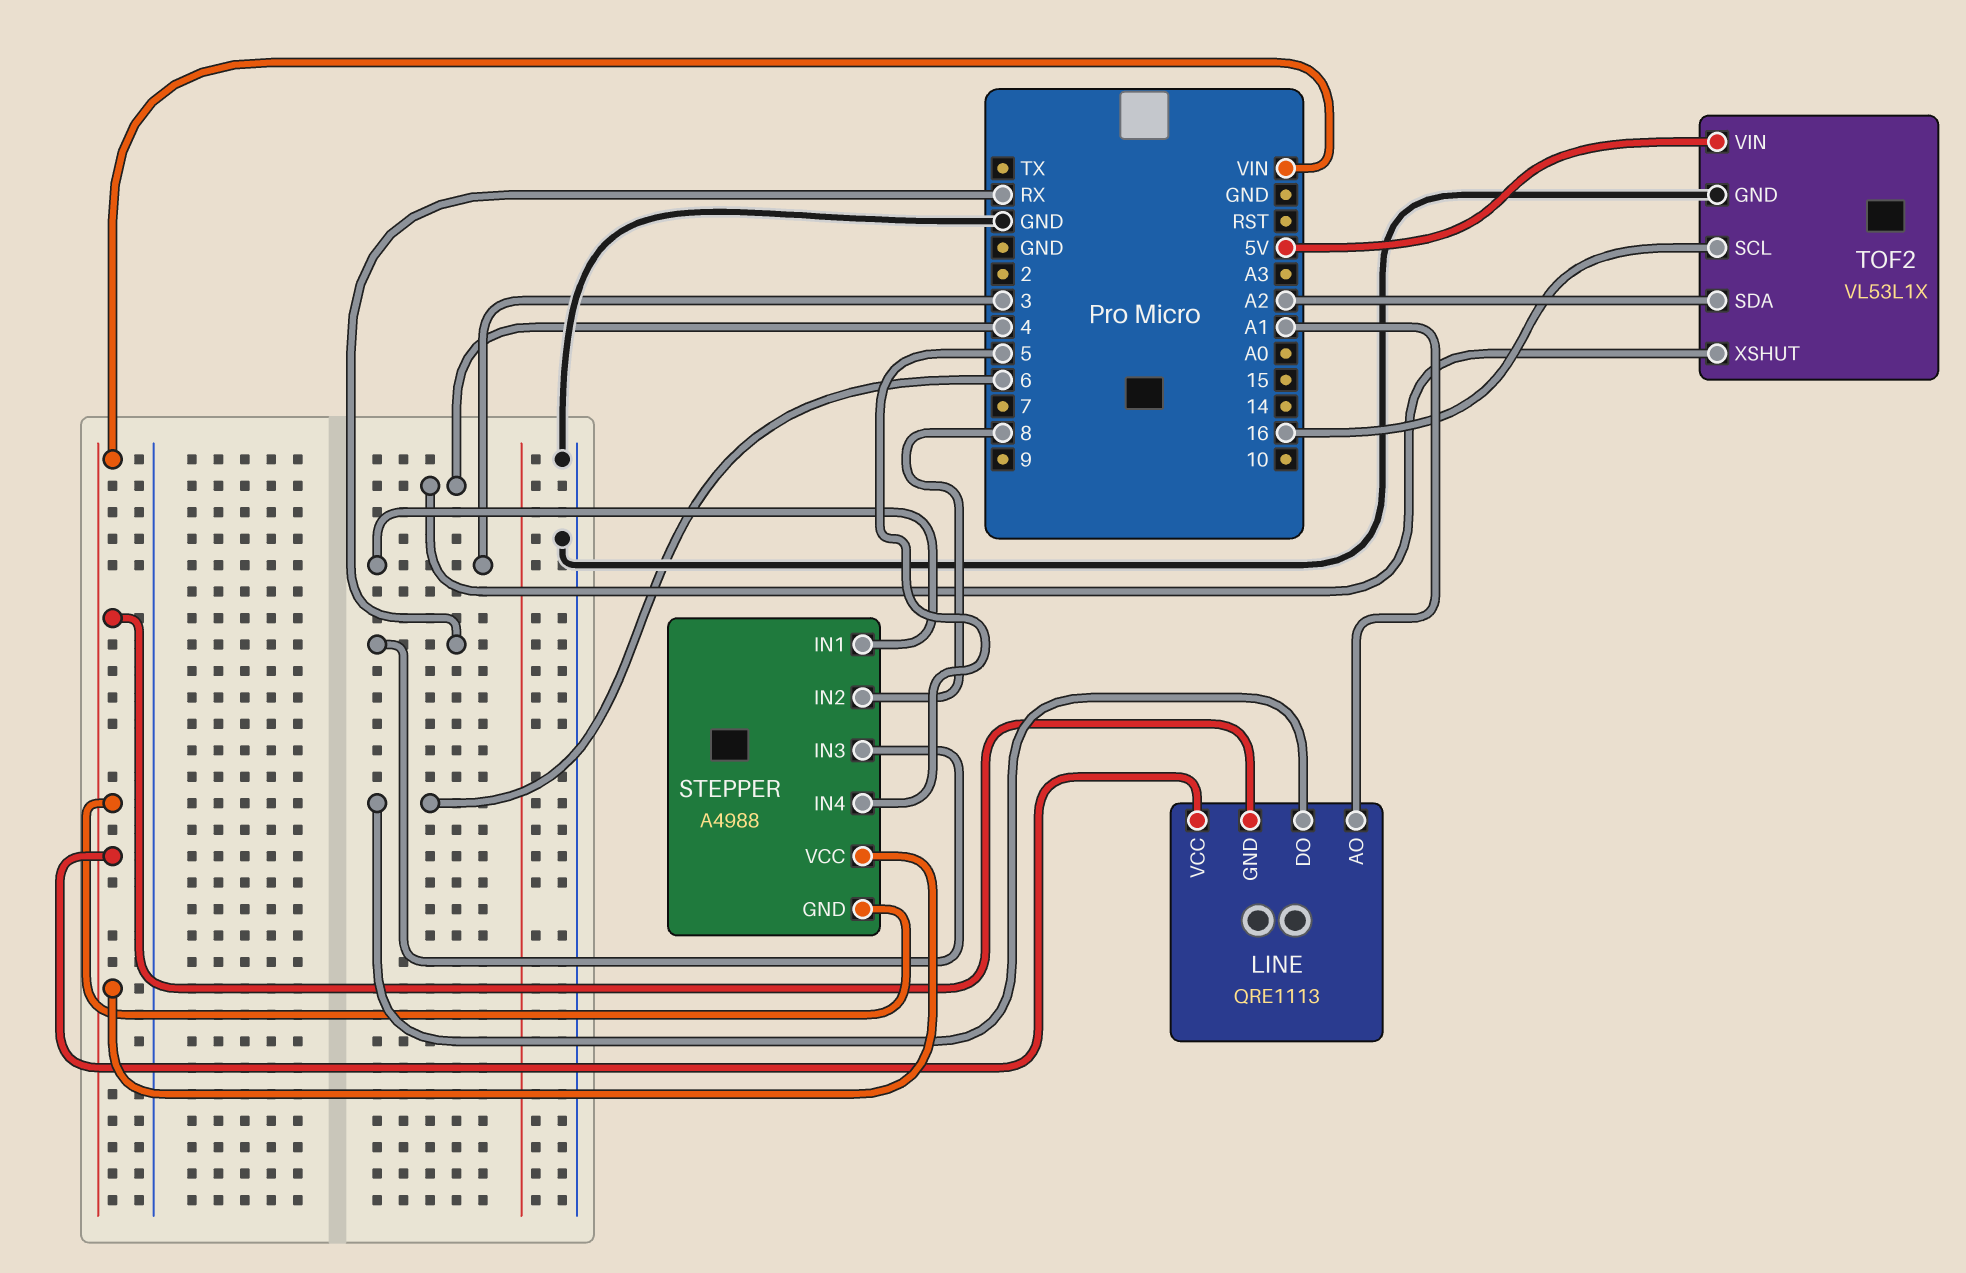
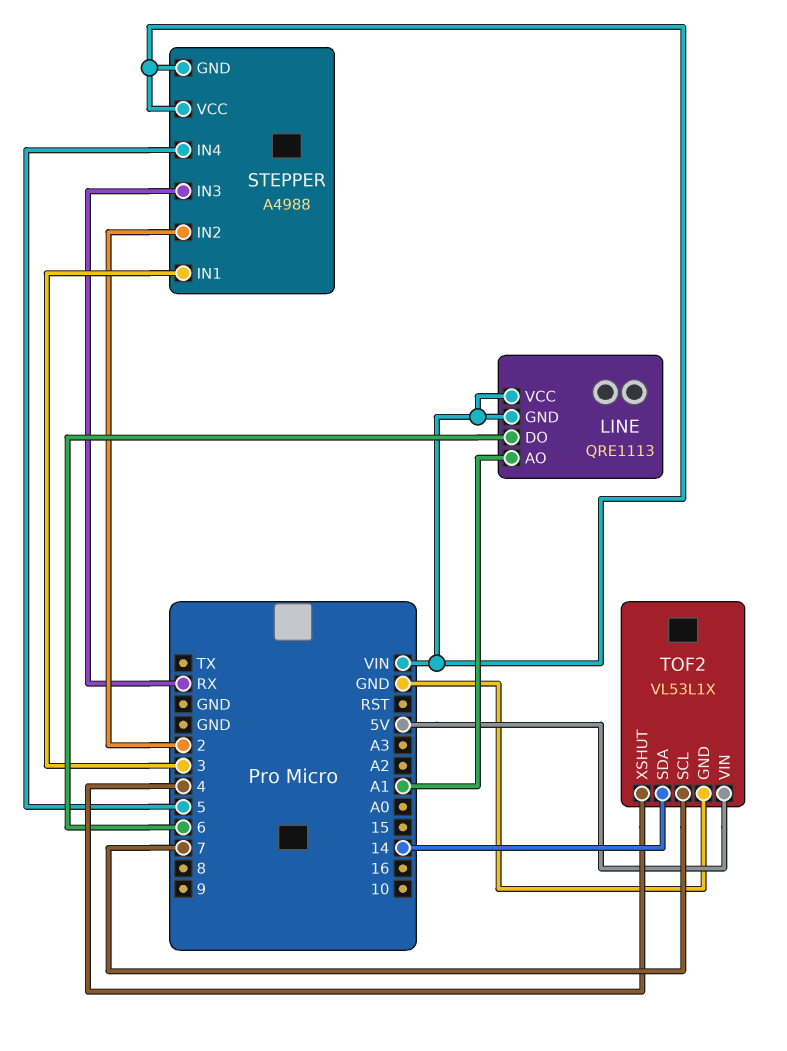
STEPPER pin IN2: 8 -> 2
TOF2 pin SCL: 16 -> 7
TOF2 pin SDA: A2 -> 14

